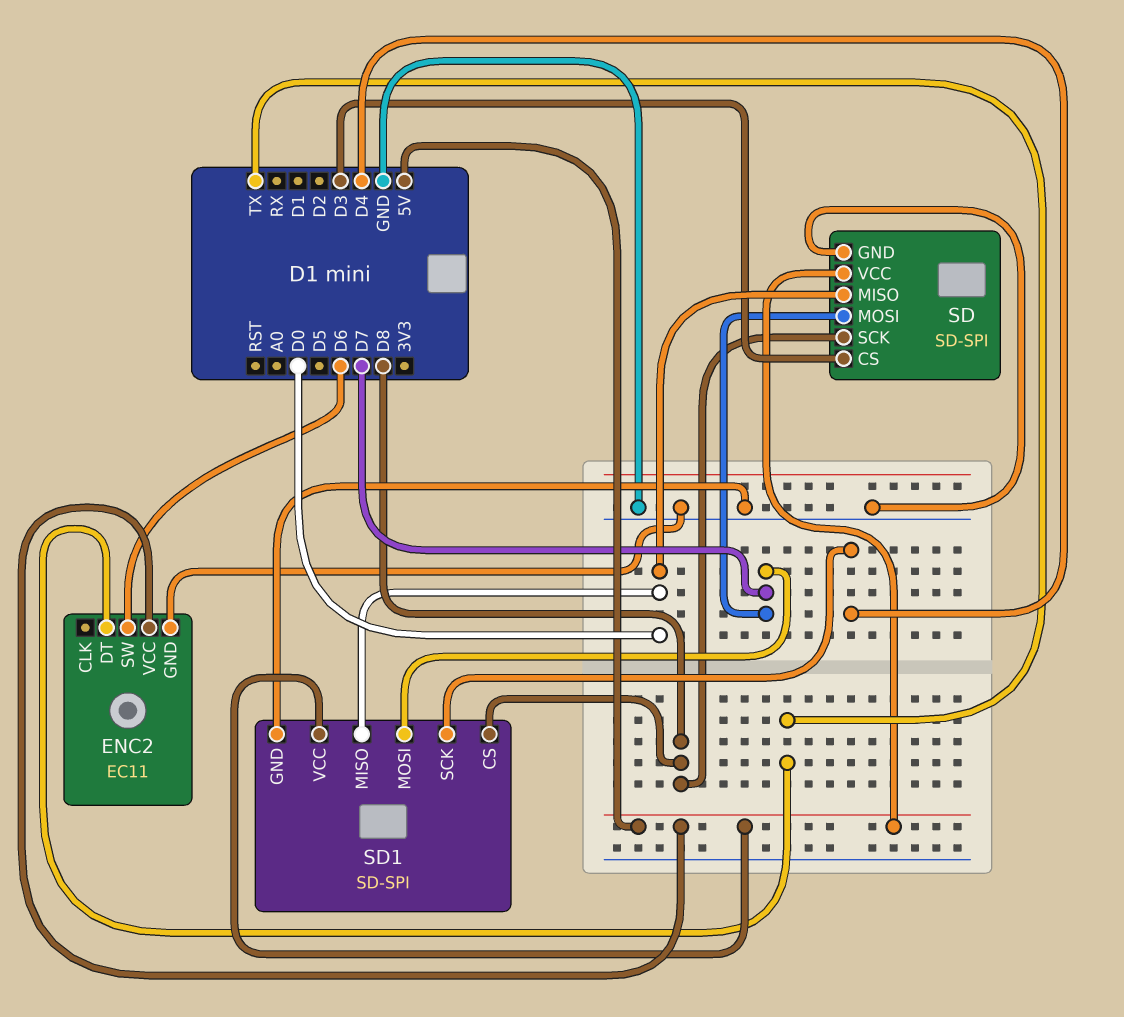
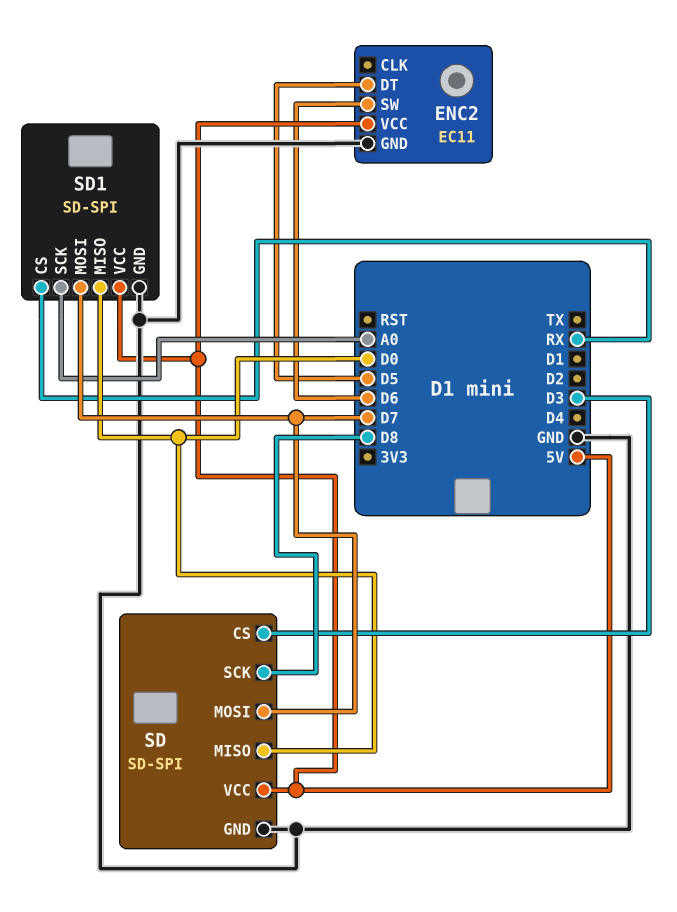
ENC2 pin DT: TX -> D5
SD1 pin CS: D8 -> RX
SD1 pin SCK: D4 -> A0

